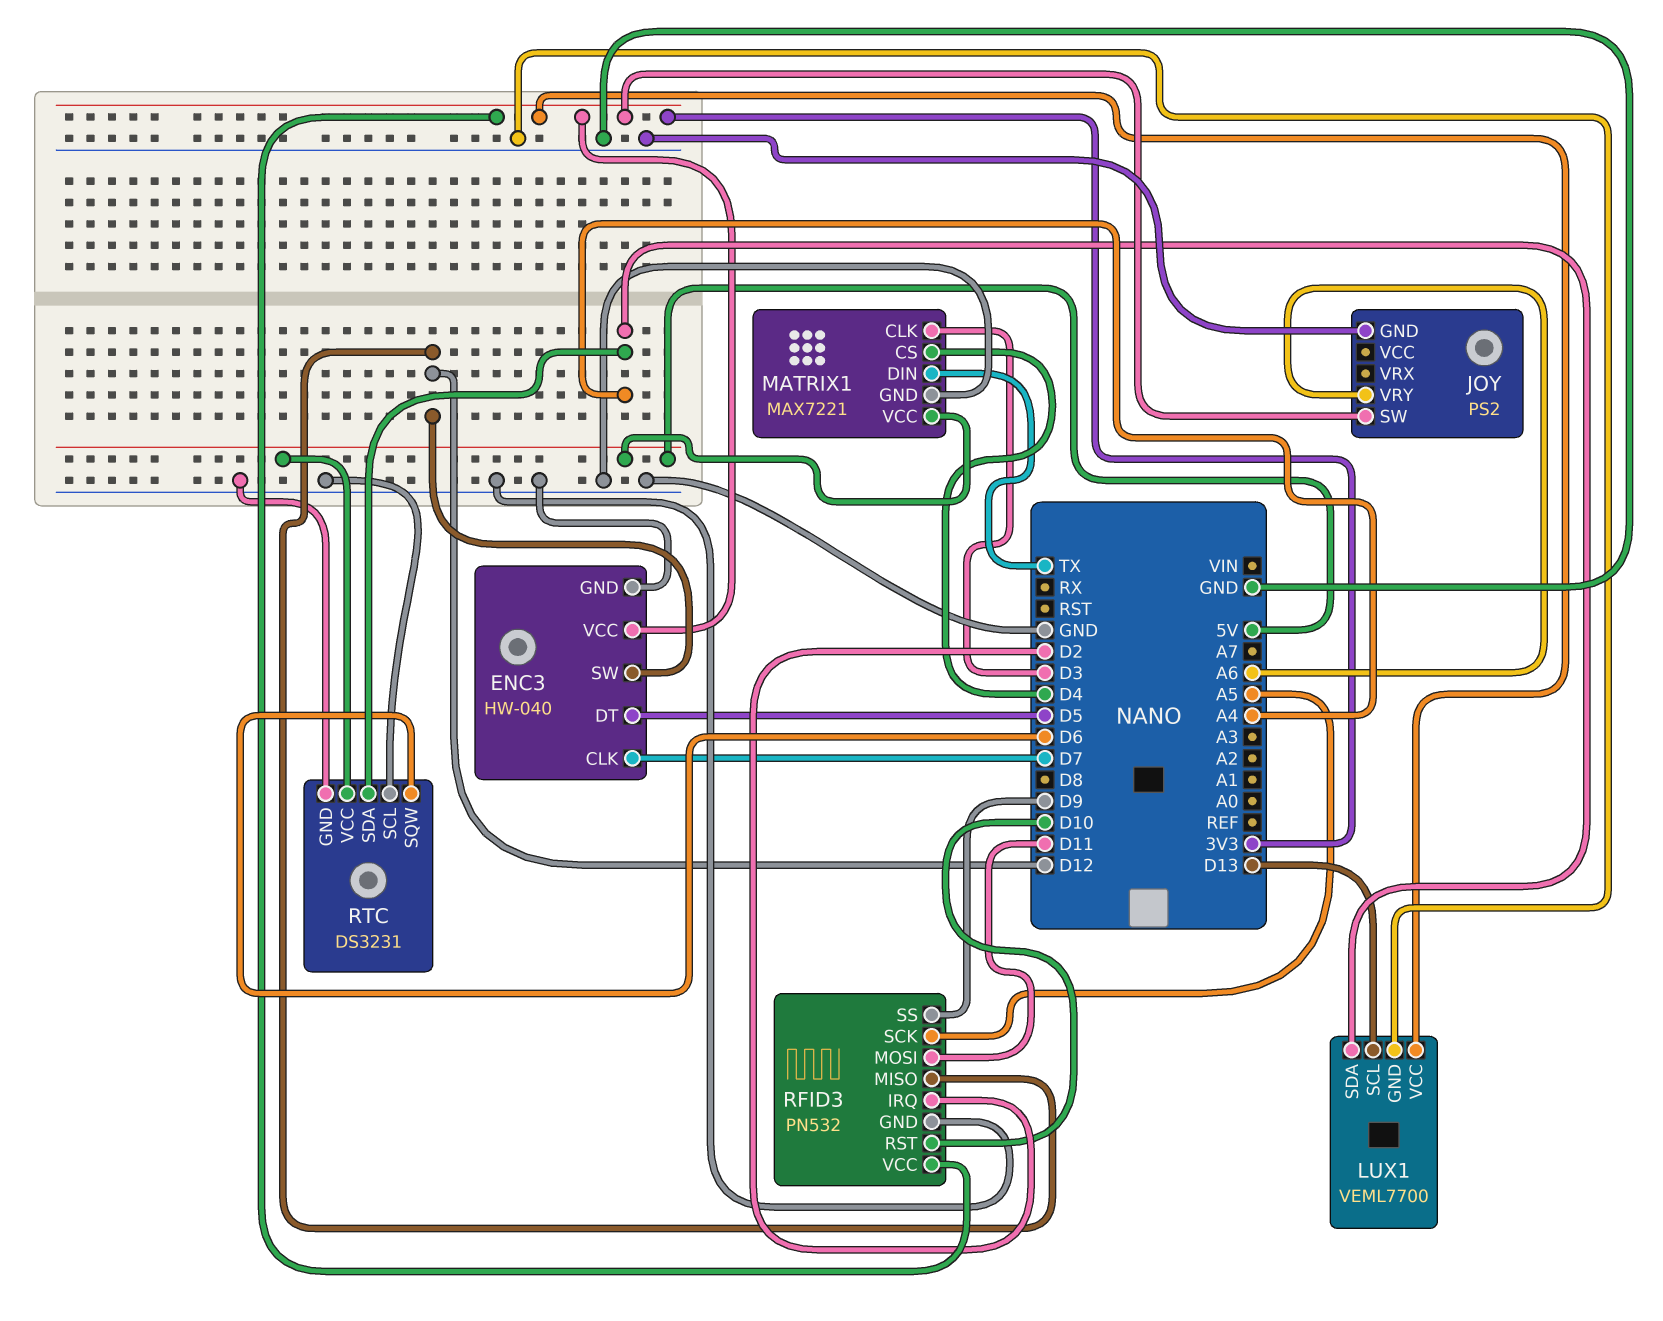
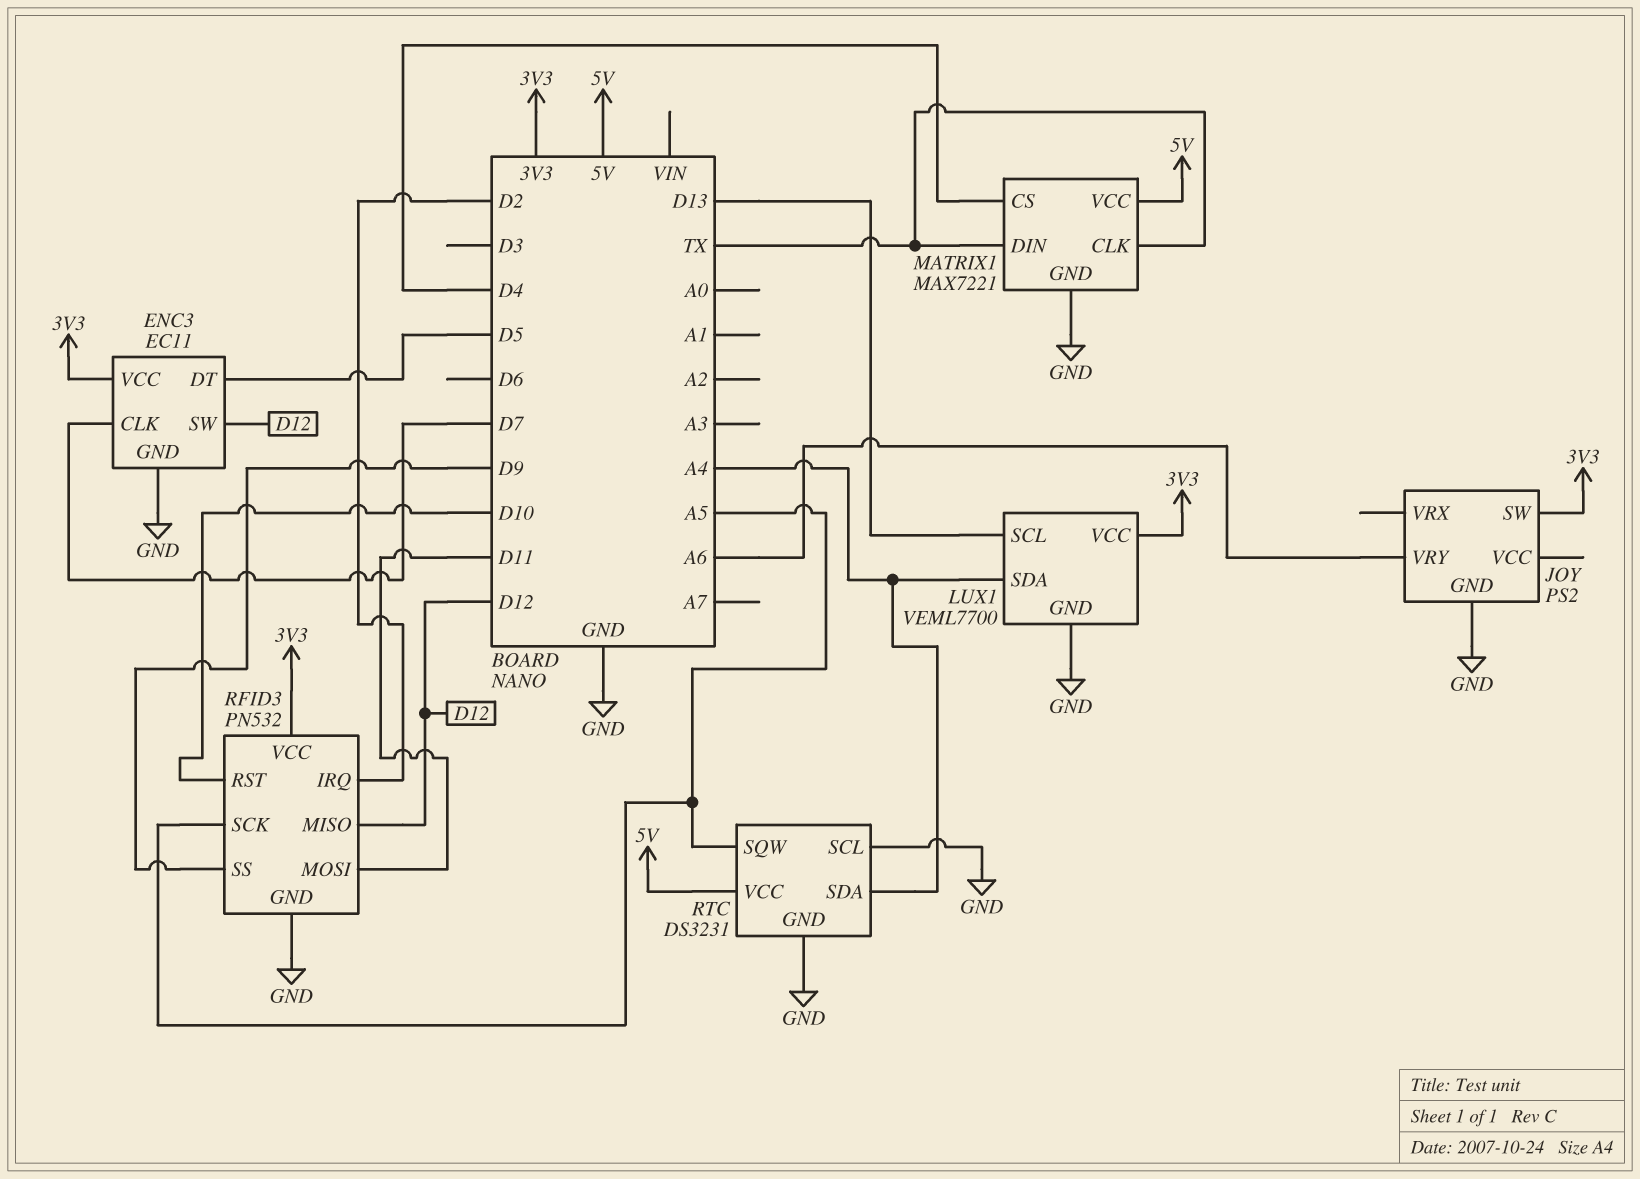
ENC3: HW-040 -> EC11
MATRIX1 pin CLK: D3 -> TX
RTC pin SQW: D6 -> A5

